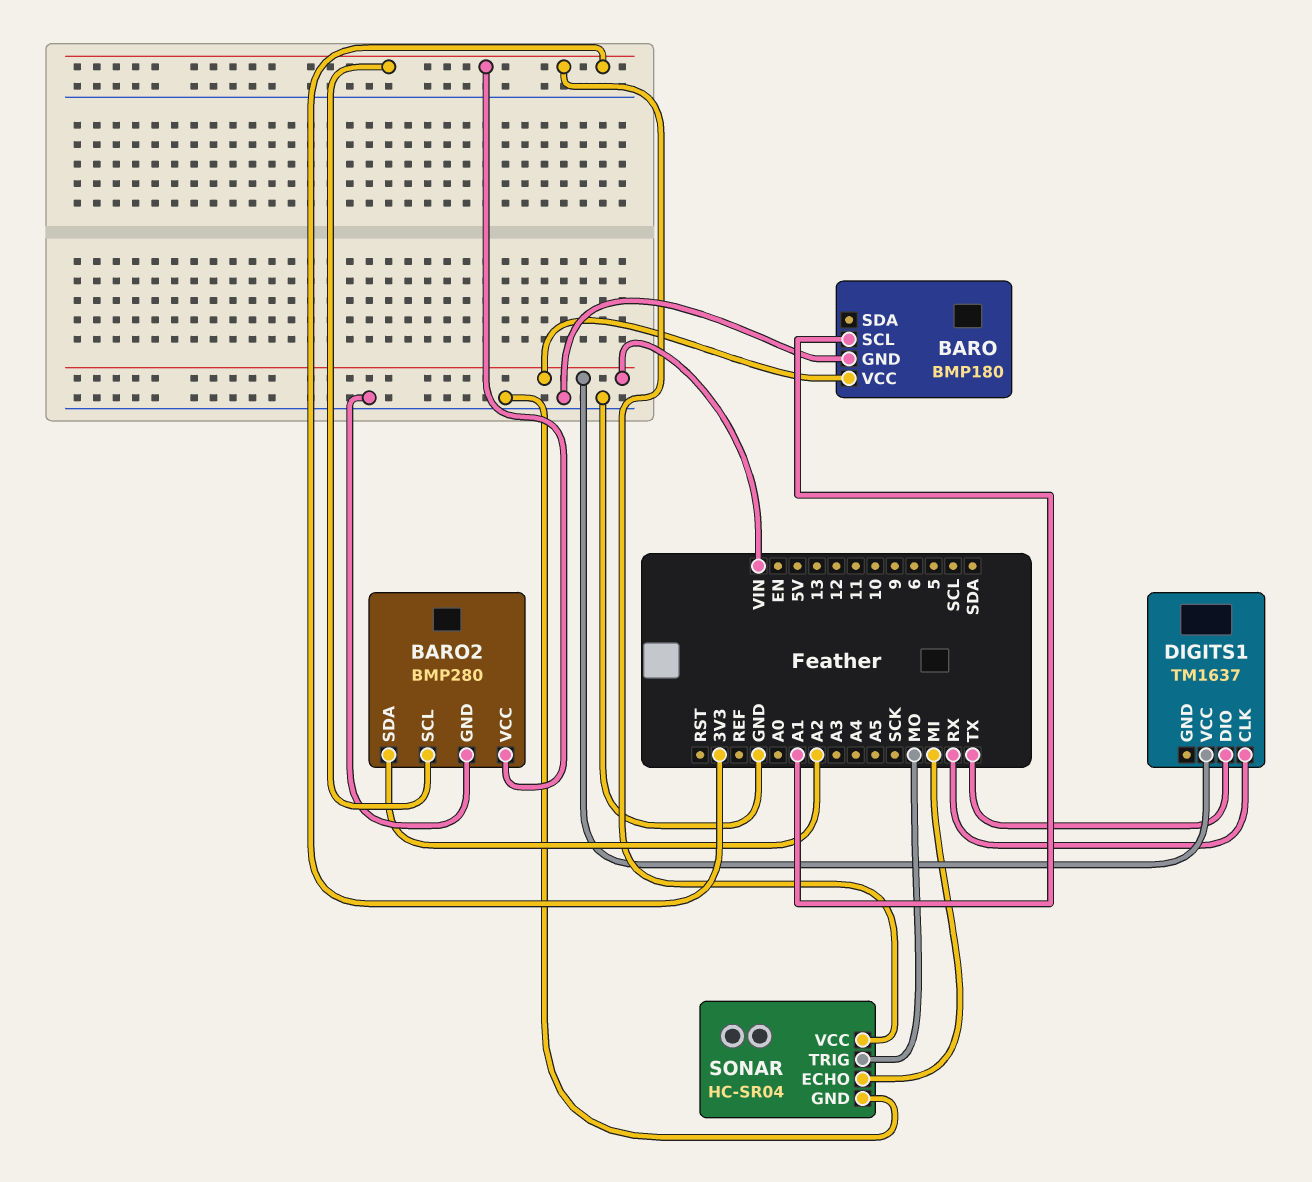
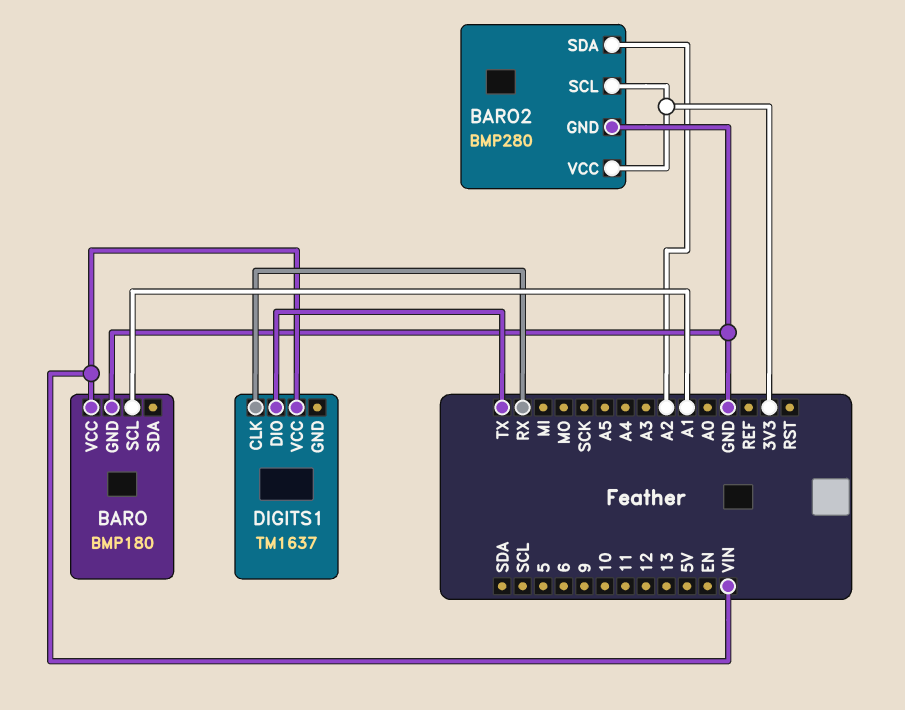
SONAR: HC-SR04 -> none
SONAR pin ECHO: MI -> none
SONAR pin GND: GND -> none
SONAR pin TRIG: MO -> none
SONAR pin VCC: 3V3 -> none

